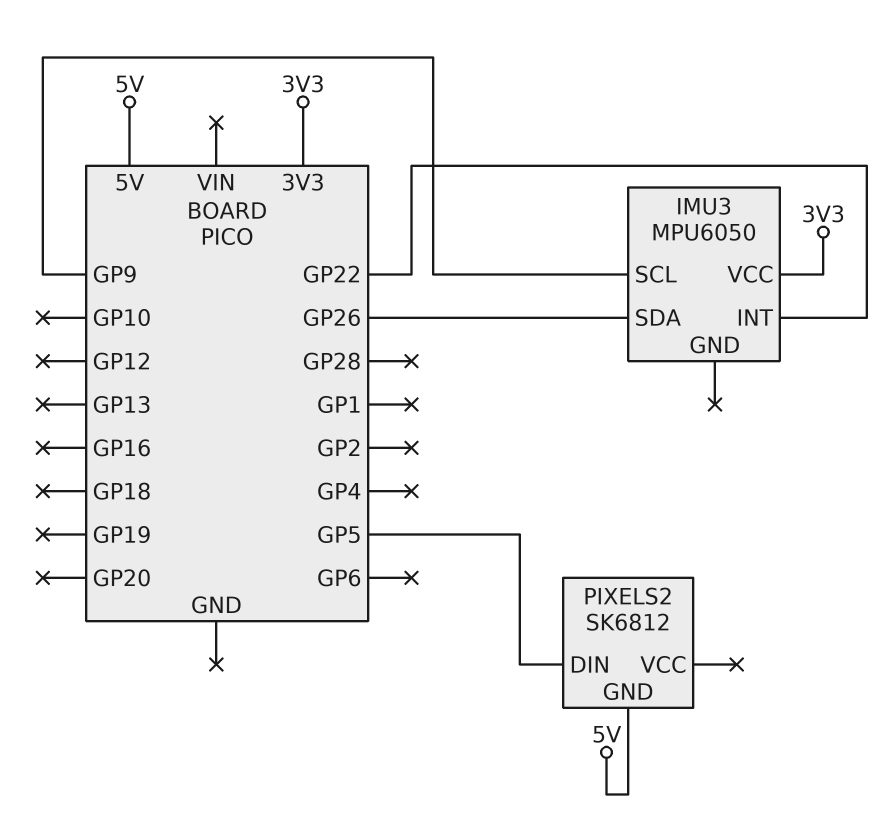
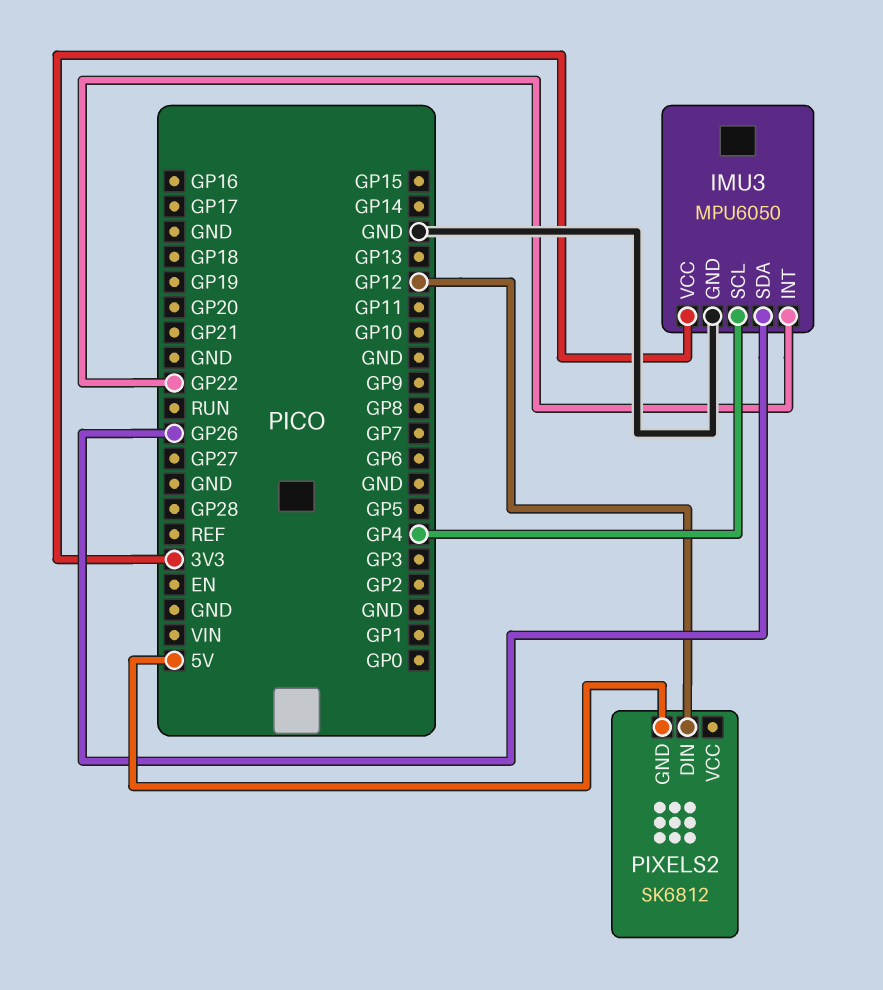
IMU3 pin GND: none -> GND
IMU3 pin SCL: GP9 -> GP4
PIXELS2 pin DIN: GP5 -> GP12

